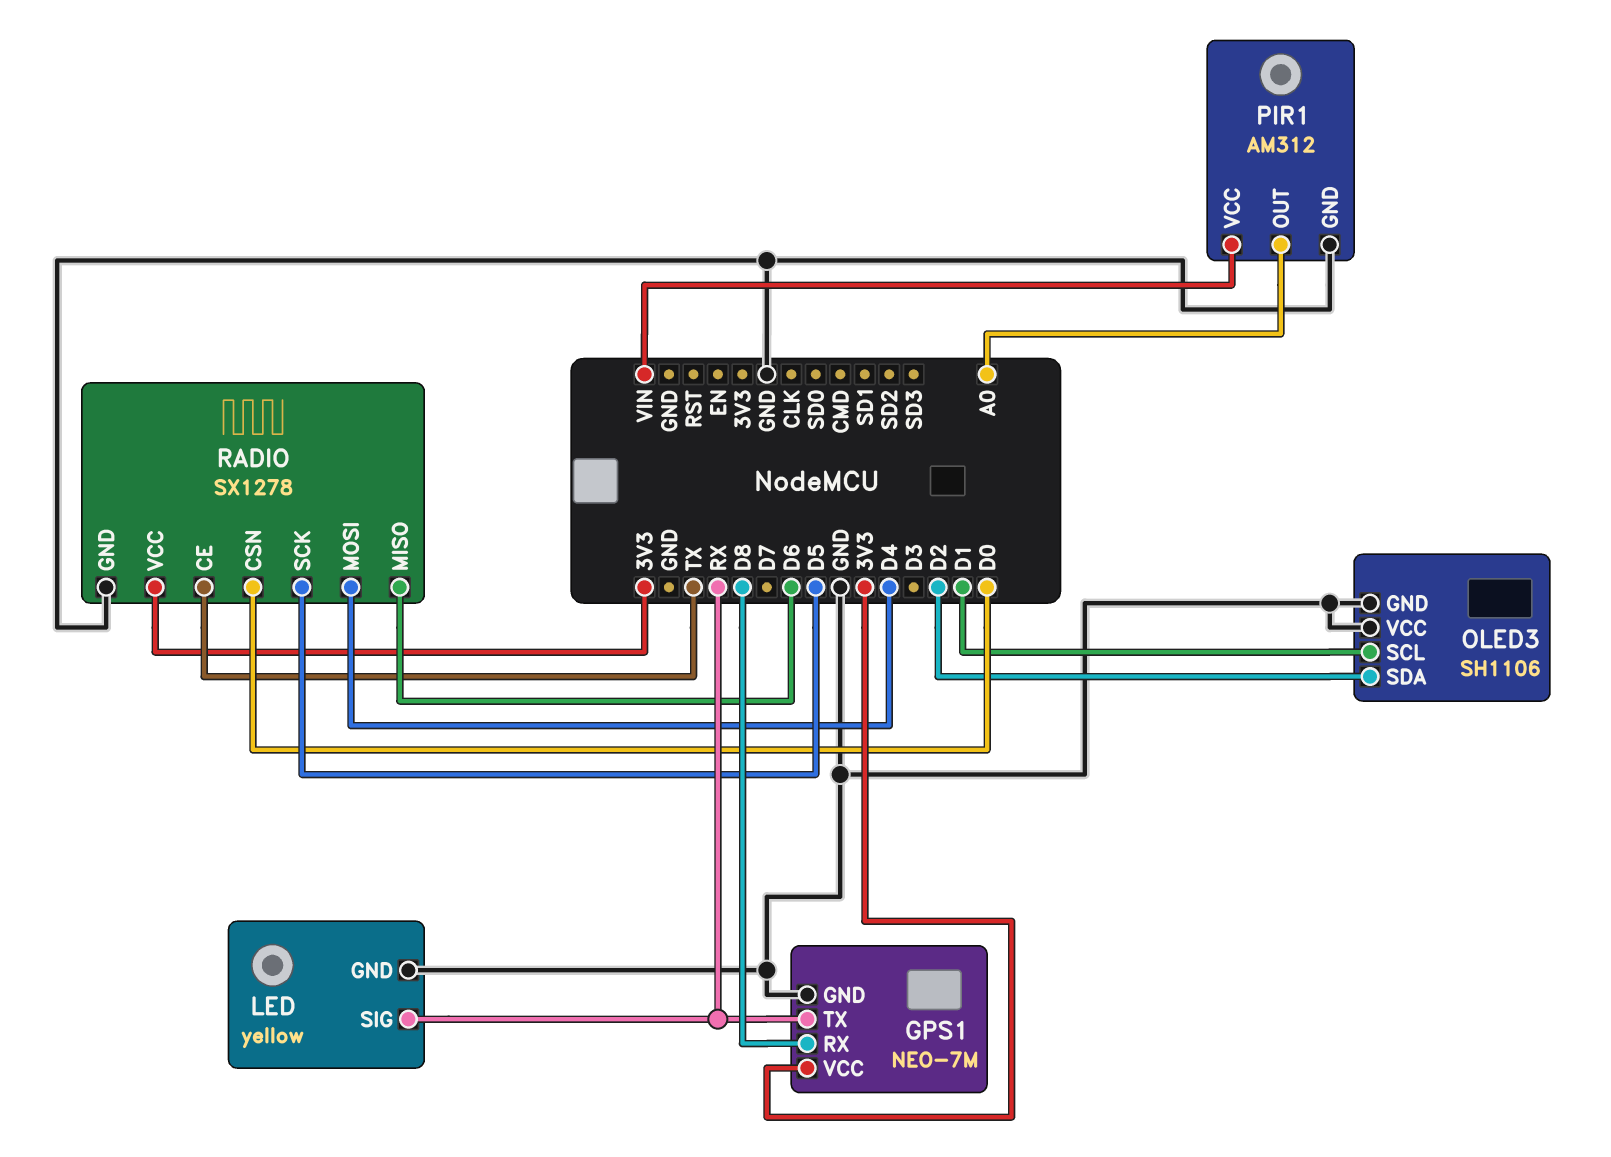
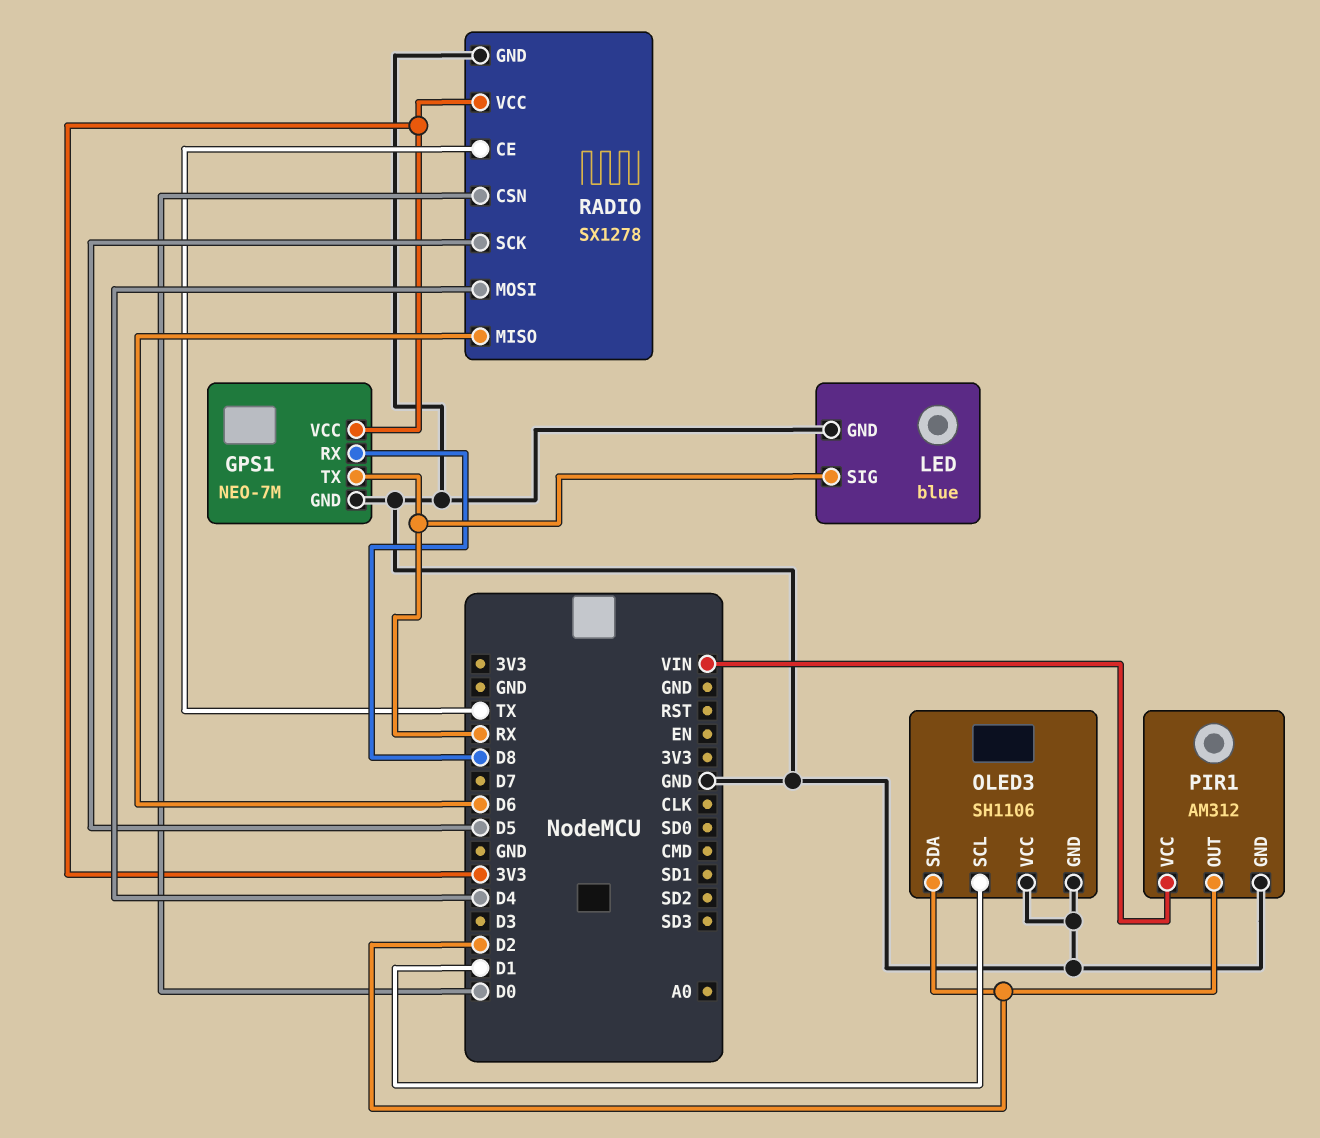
LED: yellow -> blue
PIR1 pin OUT: A0 -> D2

